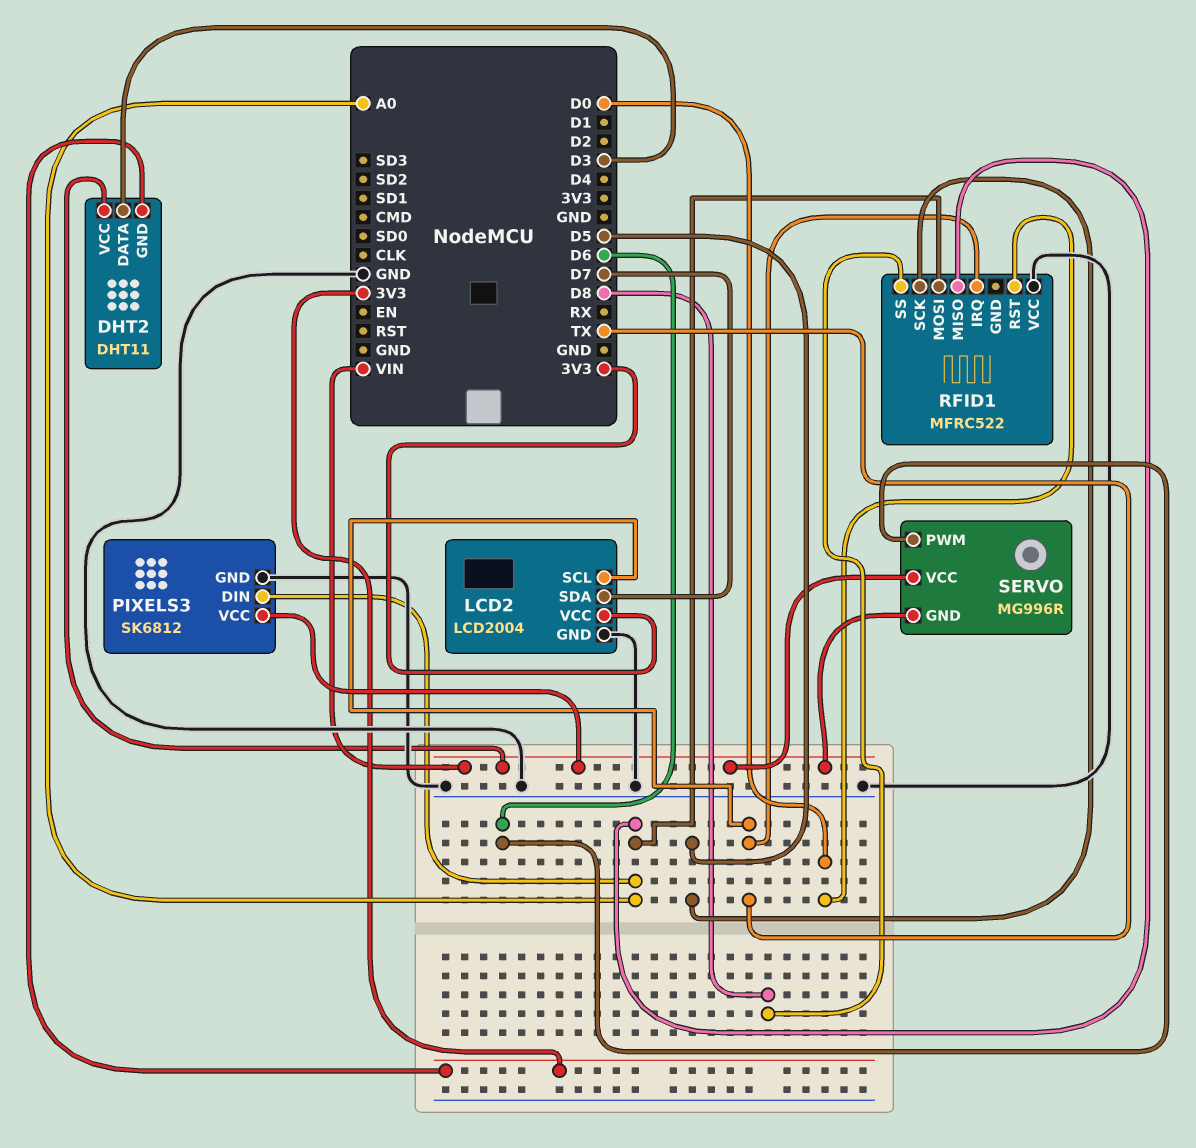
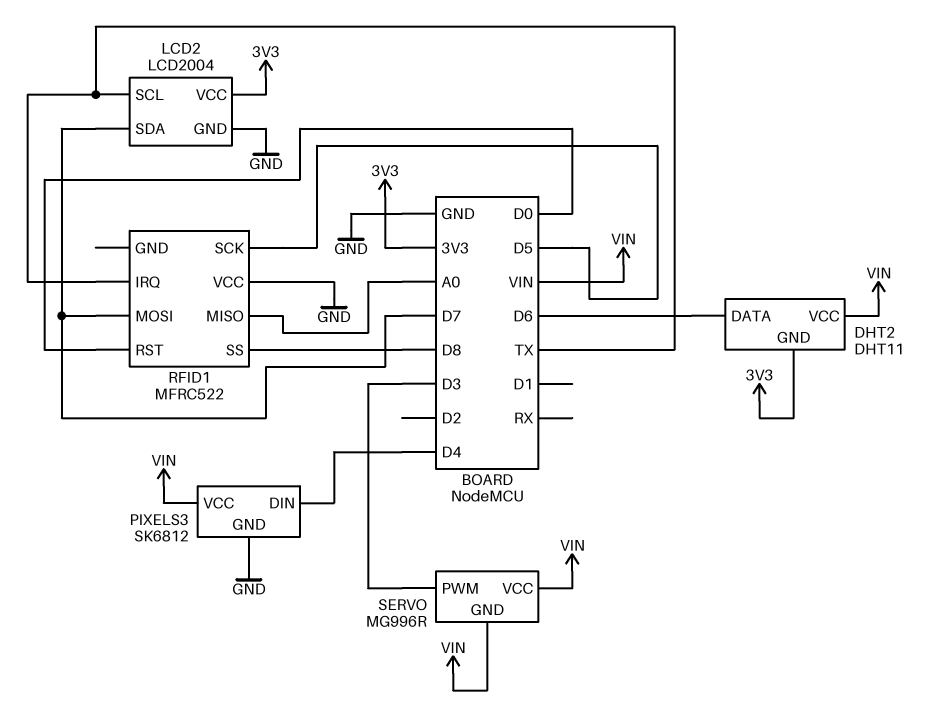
DHT2 pin DATA: D3 -> D6
PIXELS3 pin DIN: A0 -> D4
RFID1 pin MOSI: A0 -> D7
SERVO pin PWM: D6 -> D3

